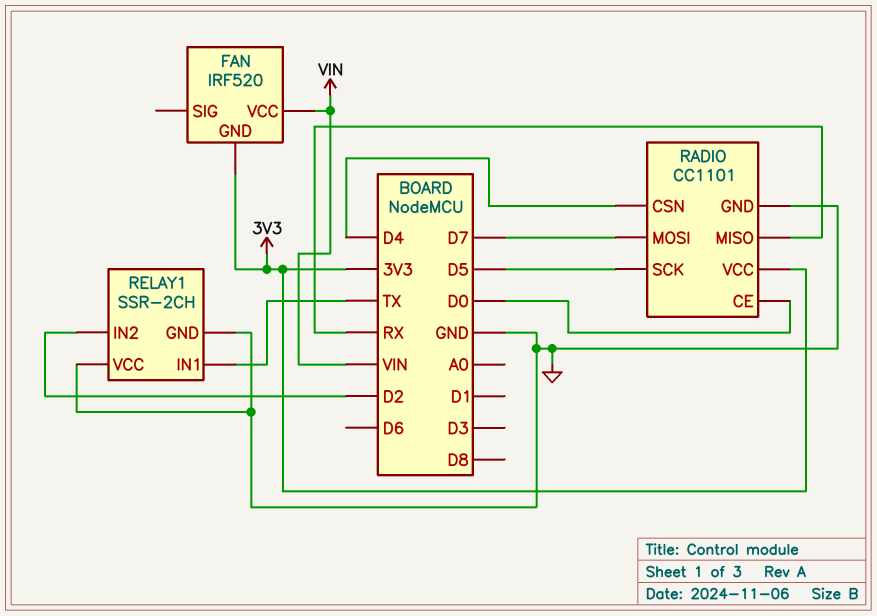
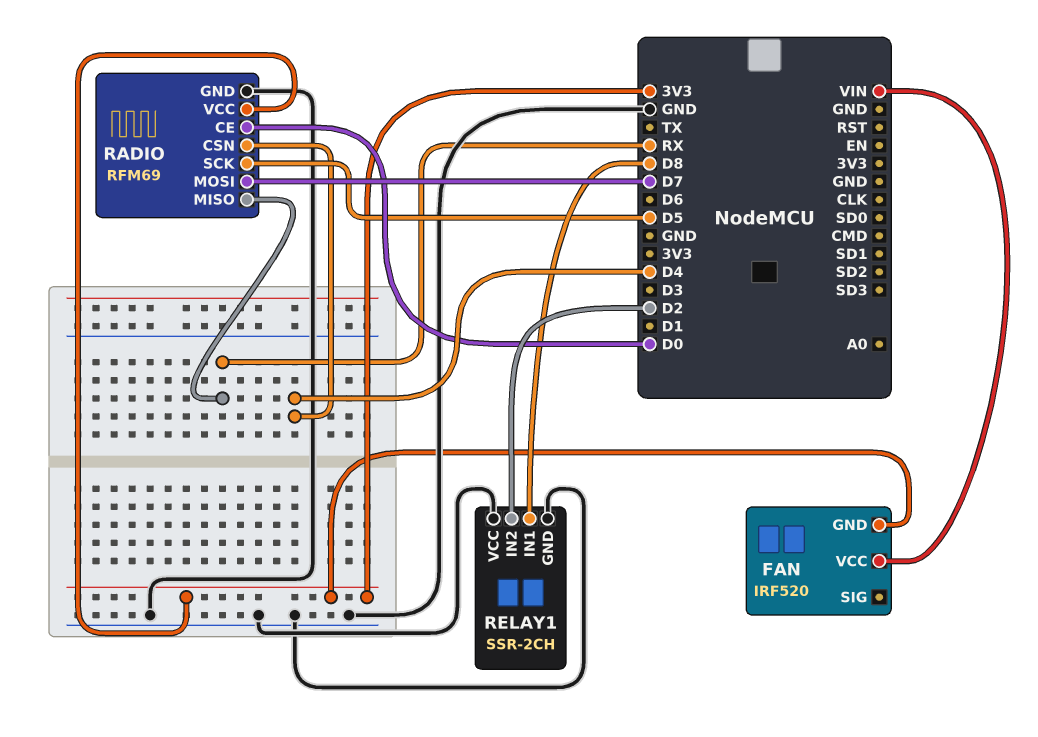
RADIO: CC1101 -> RFM69
RELAY1 pin IN1: TX -> D8

